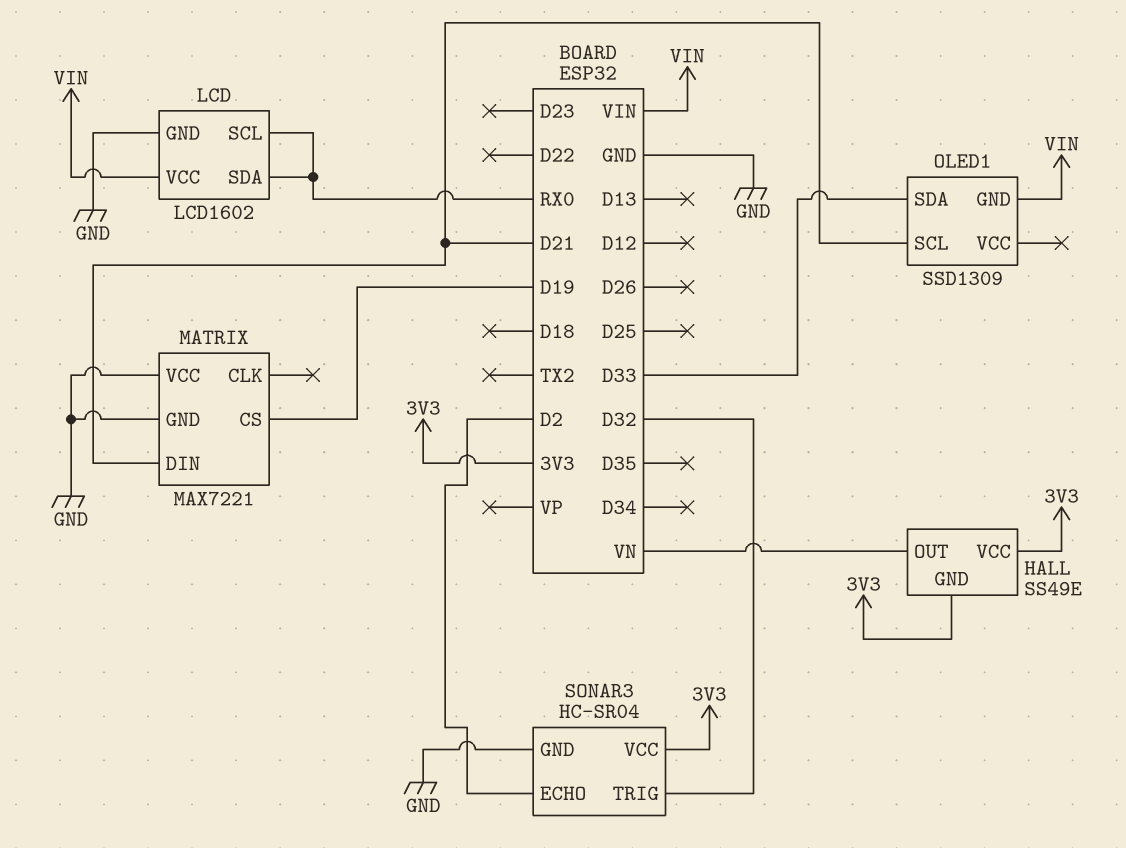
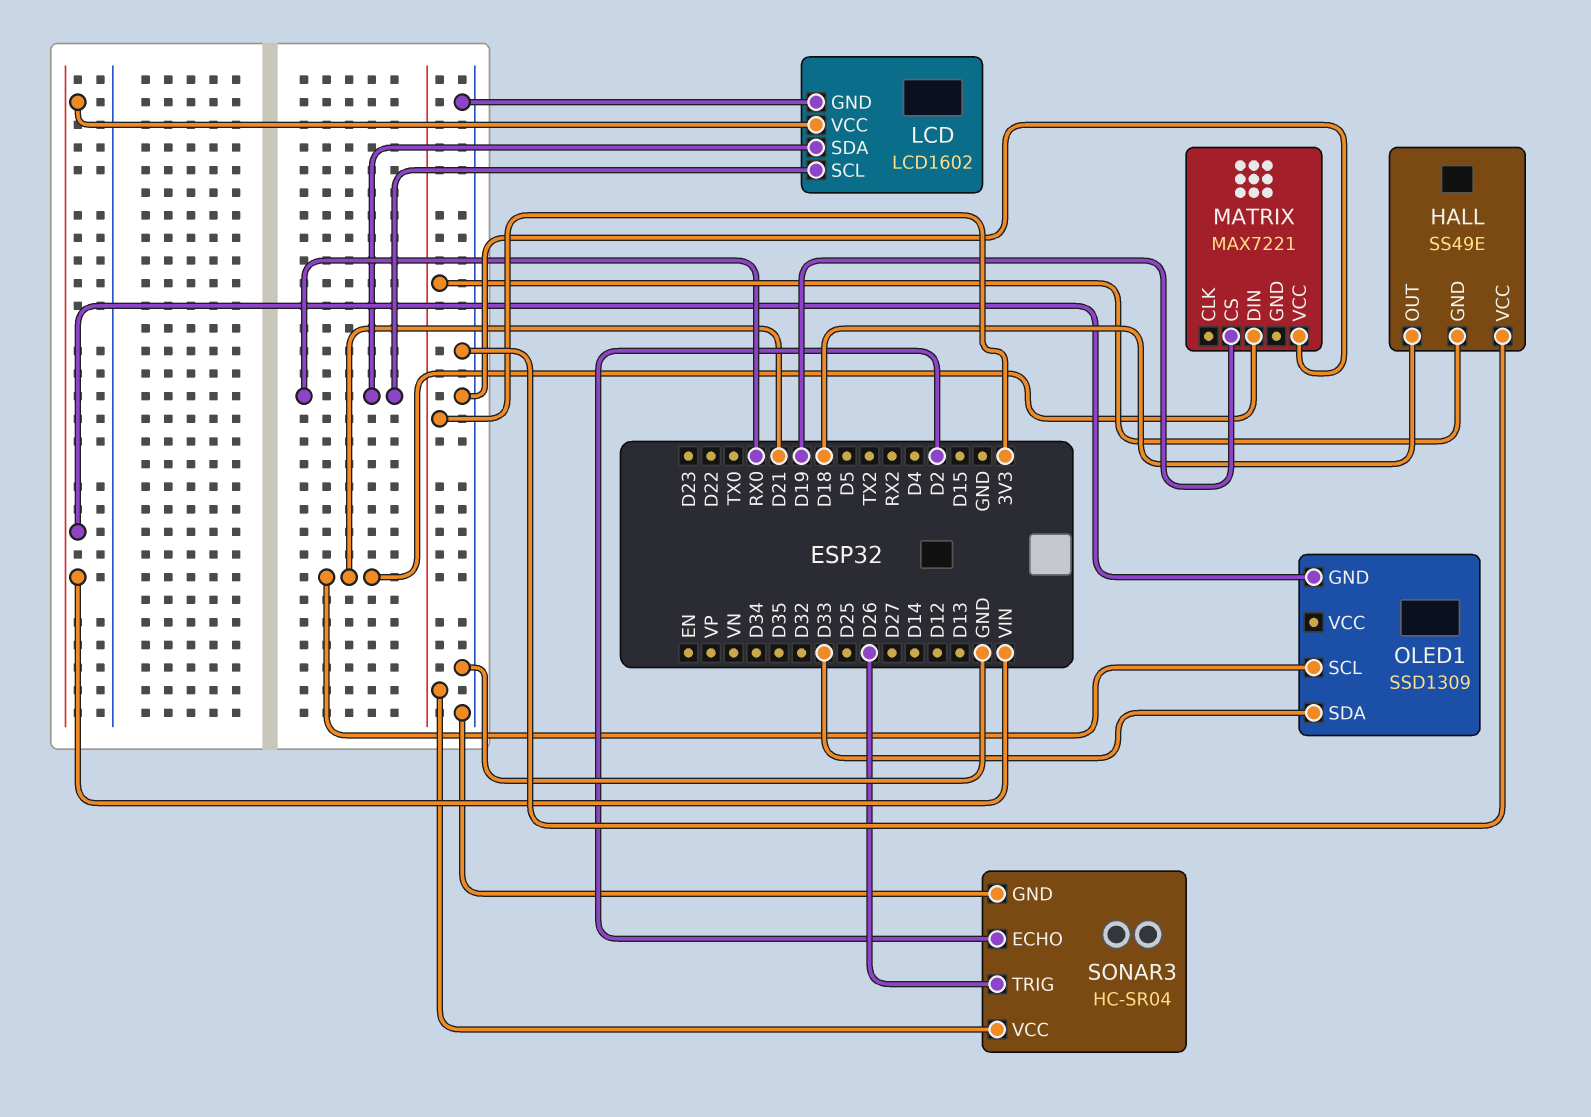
HALL pin OUT: VN -> D18
HALL pin VCC: 3V3 -> GND
MATRIX pin GND: GND -> none
SONAR3 pin TRIG: D32 -> D26

